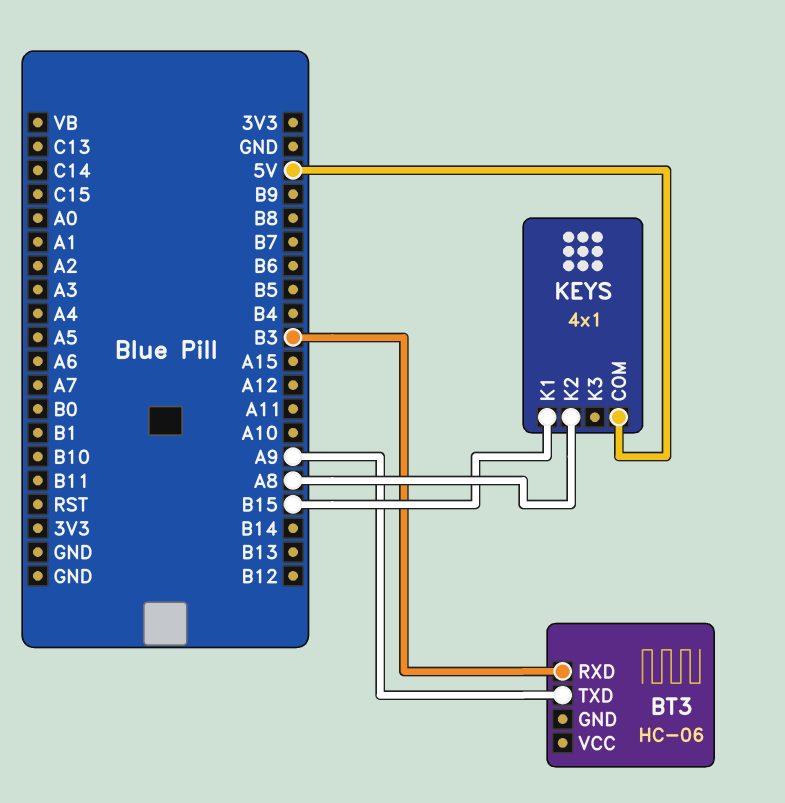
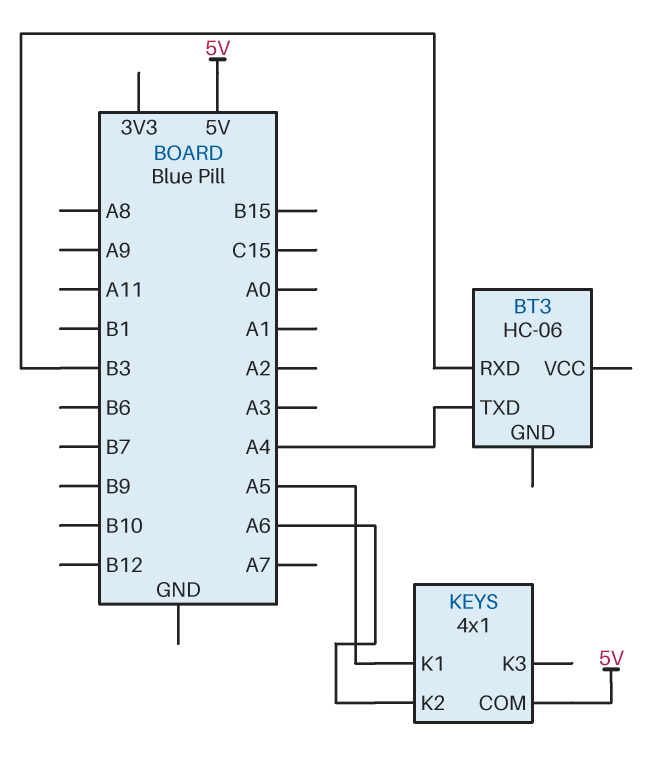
BT3 pin TXD: A9 -> A4
KEYS pin K1: B15 -> A5
KEYS pin K2: A8 -> A6

